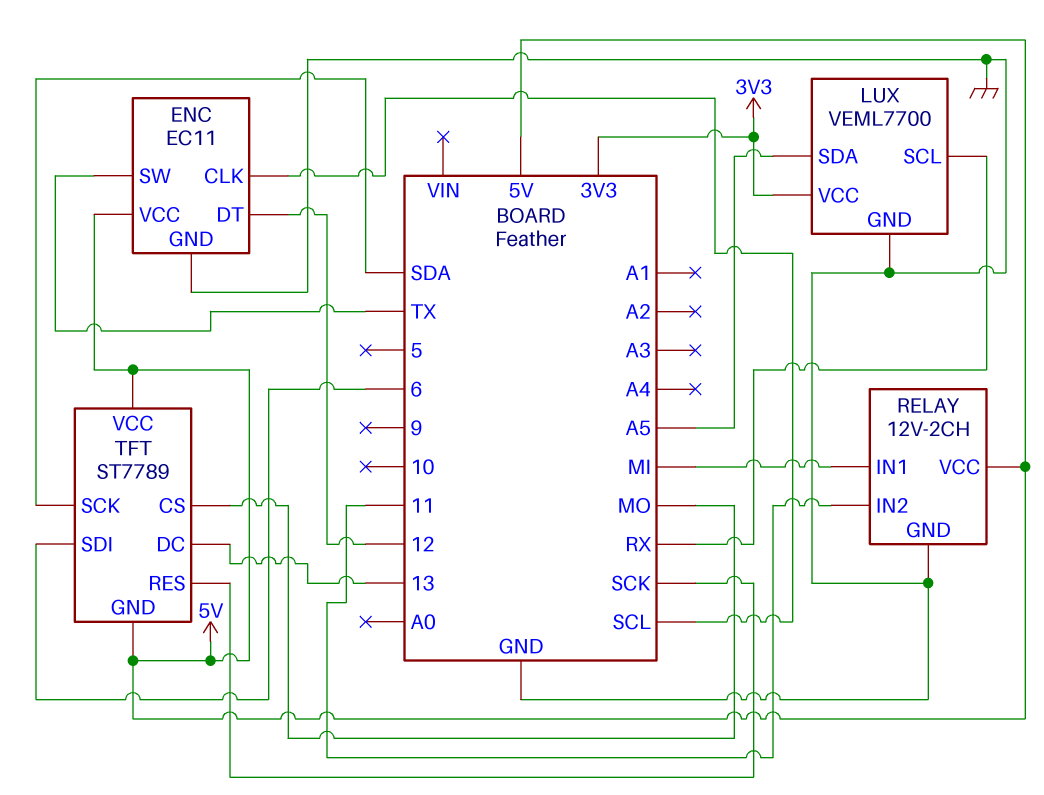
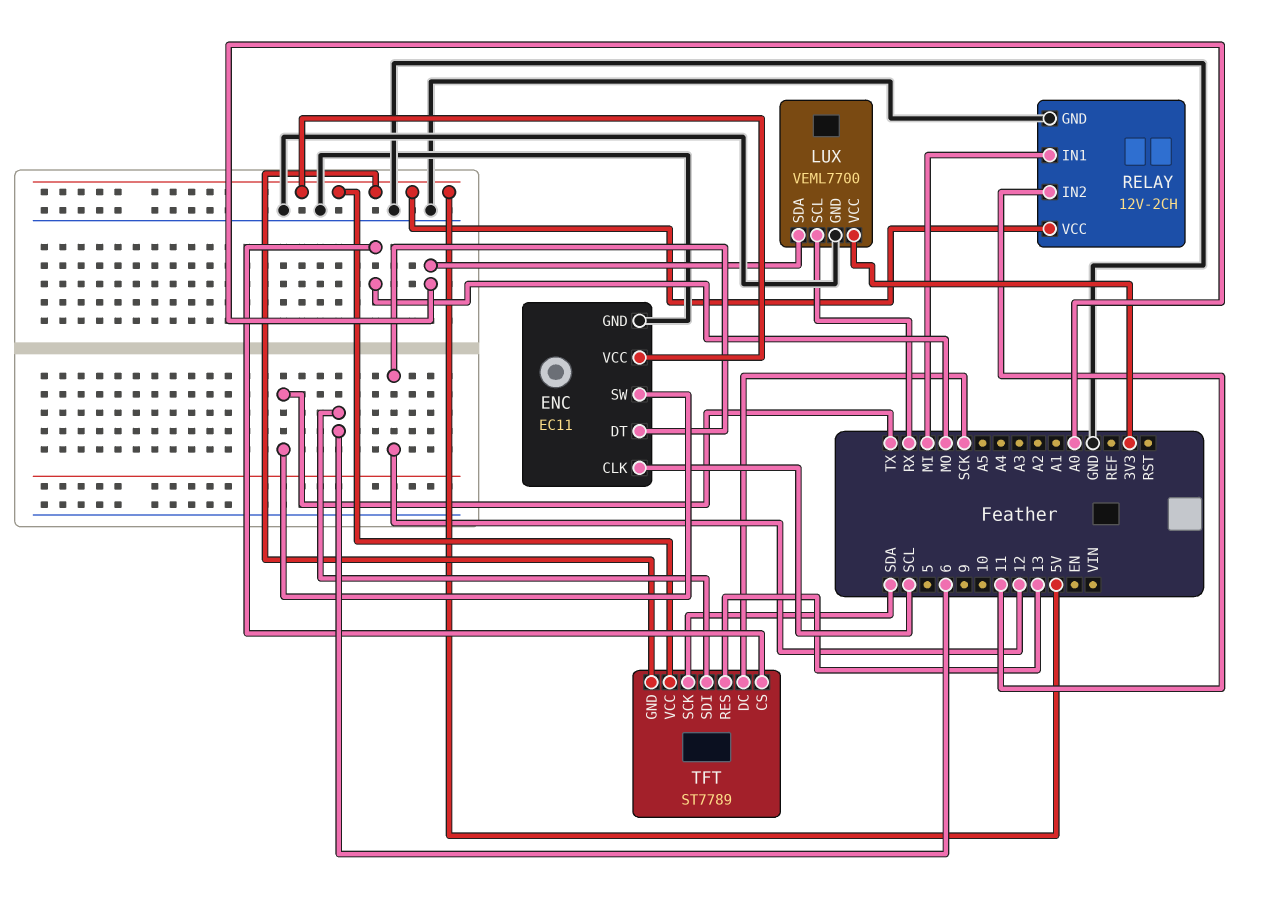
LUX pin SDA: A5 -> A0
TFT pin DC: 13 -> SCK
TFT pin RES: SCK -> 13

